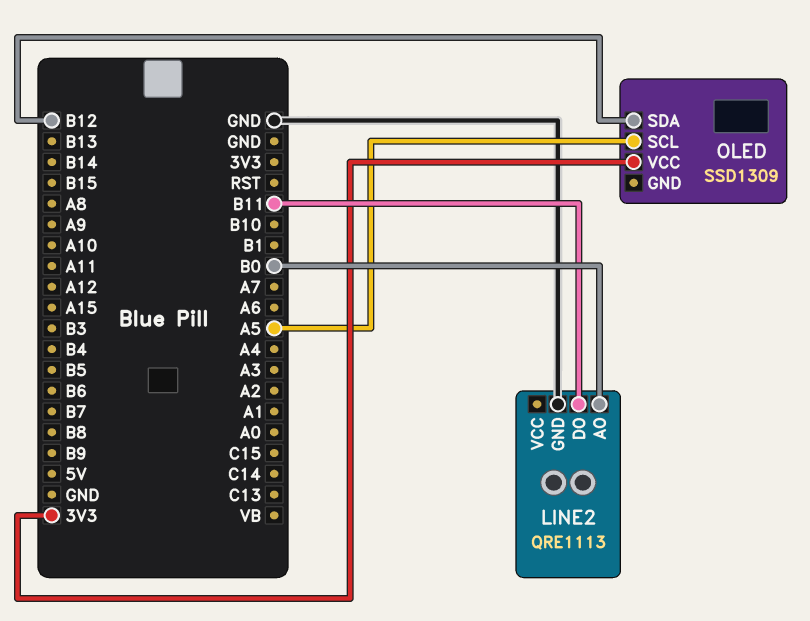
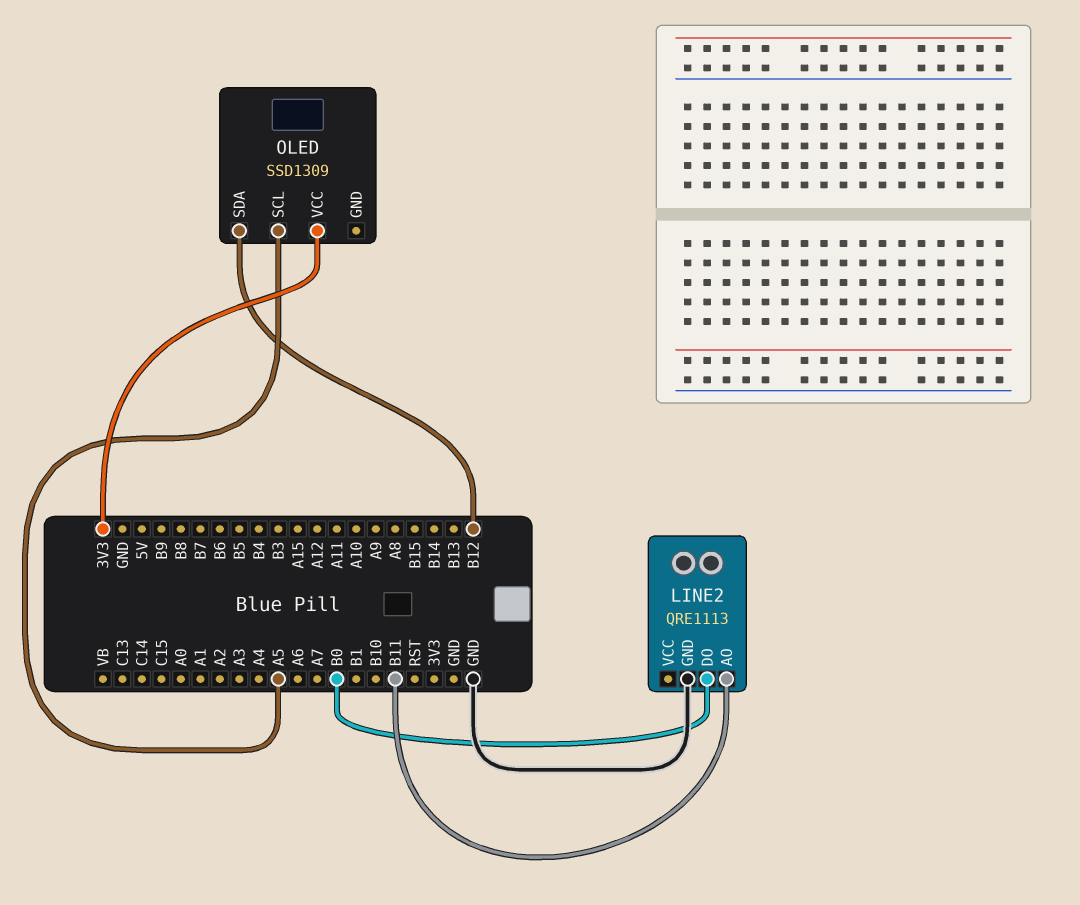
LINE2 pin AO: B0 -> B11
LINE2 pin DO: B11 -> B0

